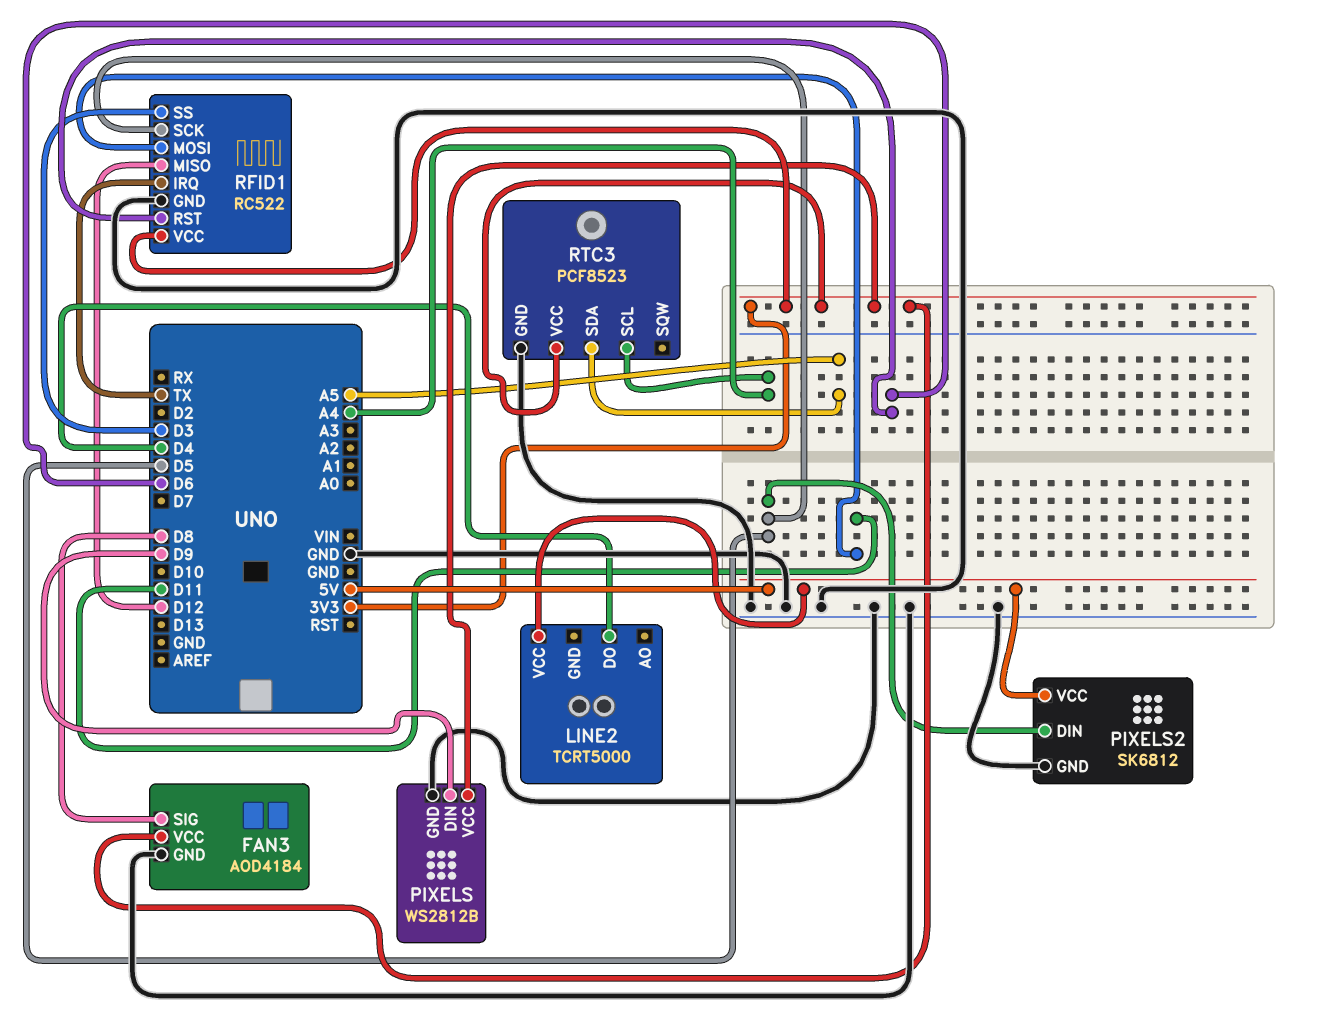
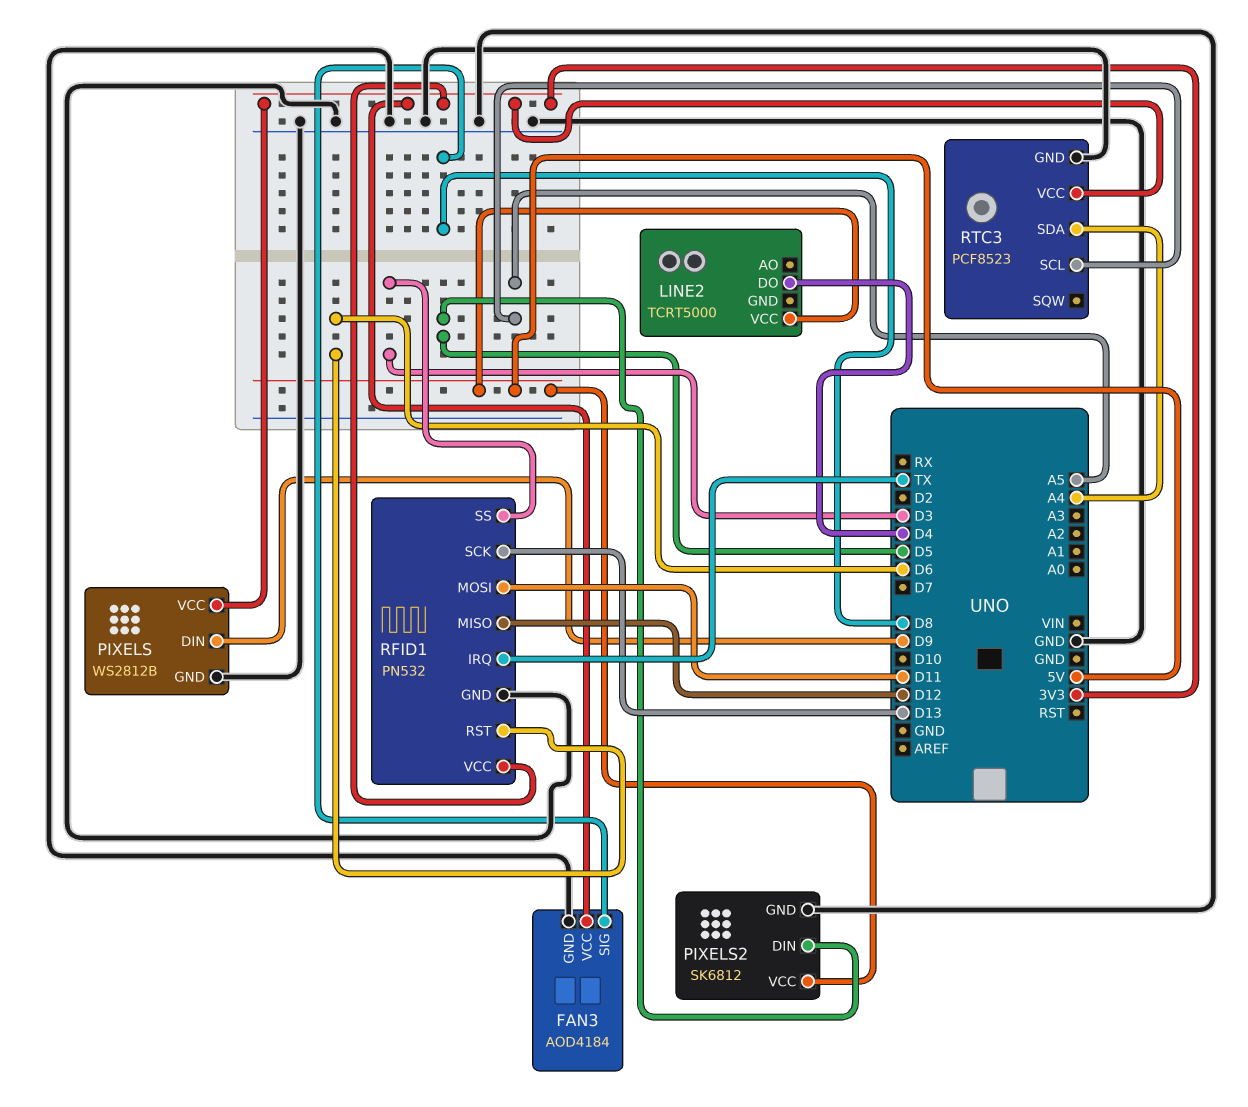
RFID1: RC522 -> PN532
RFID1 pin SCK: D5 -> D13
RTC3 pin SCL: A4 -> A5
RTC3 pin SDA: A5 -> A4

